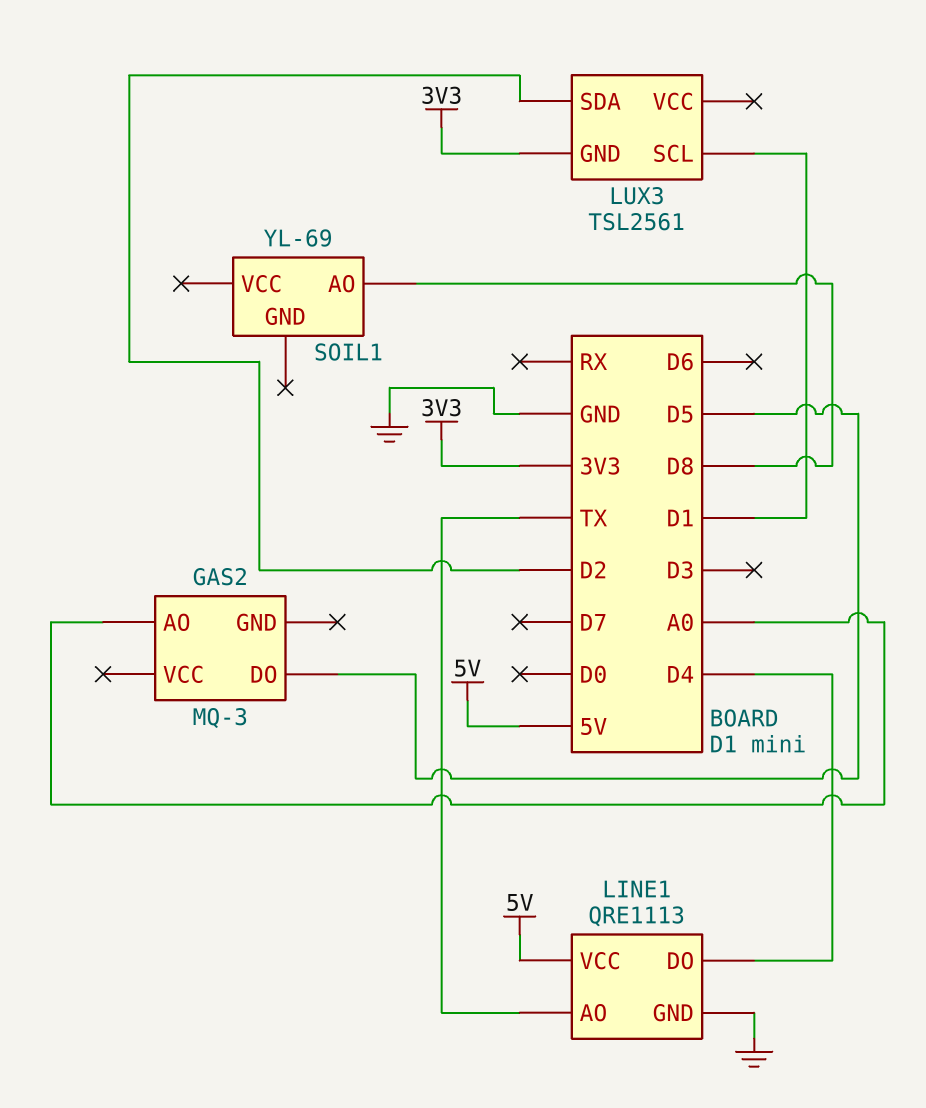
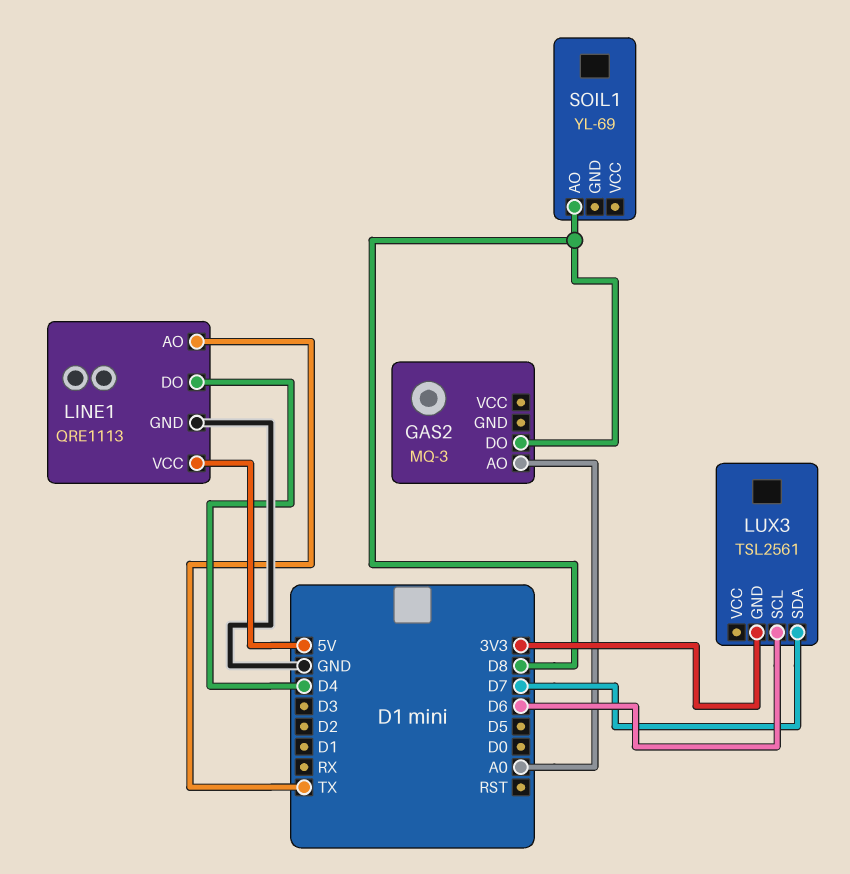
GAS2 pin DO: D5 -> D8
LUX3 pin SCL: D1 -> D6
LUX3 pin SDA: D2 -> D7

